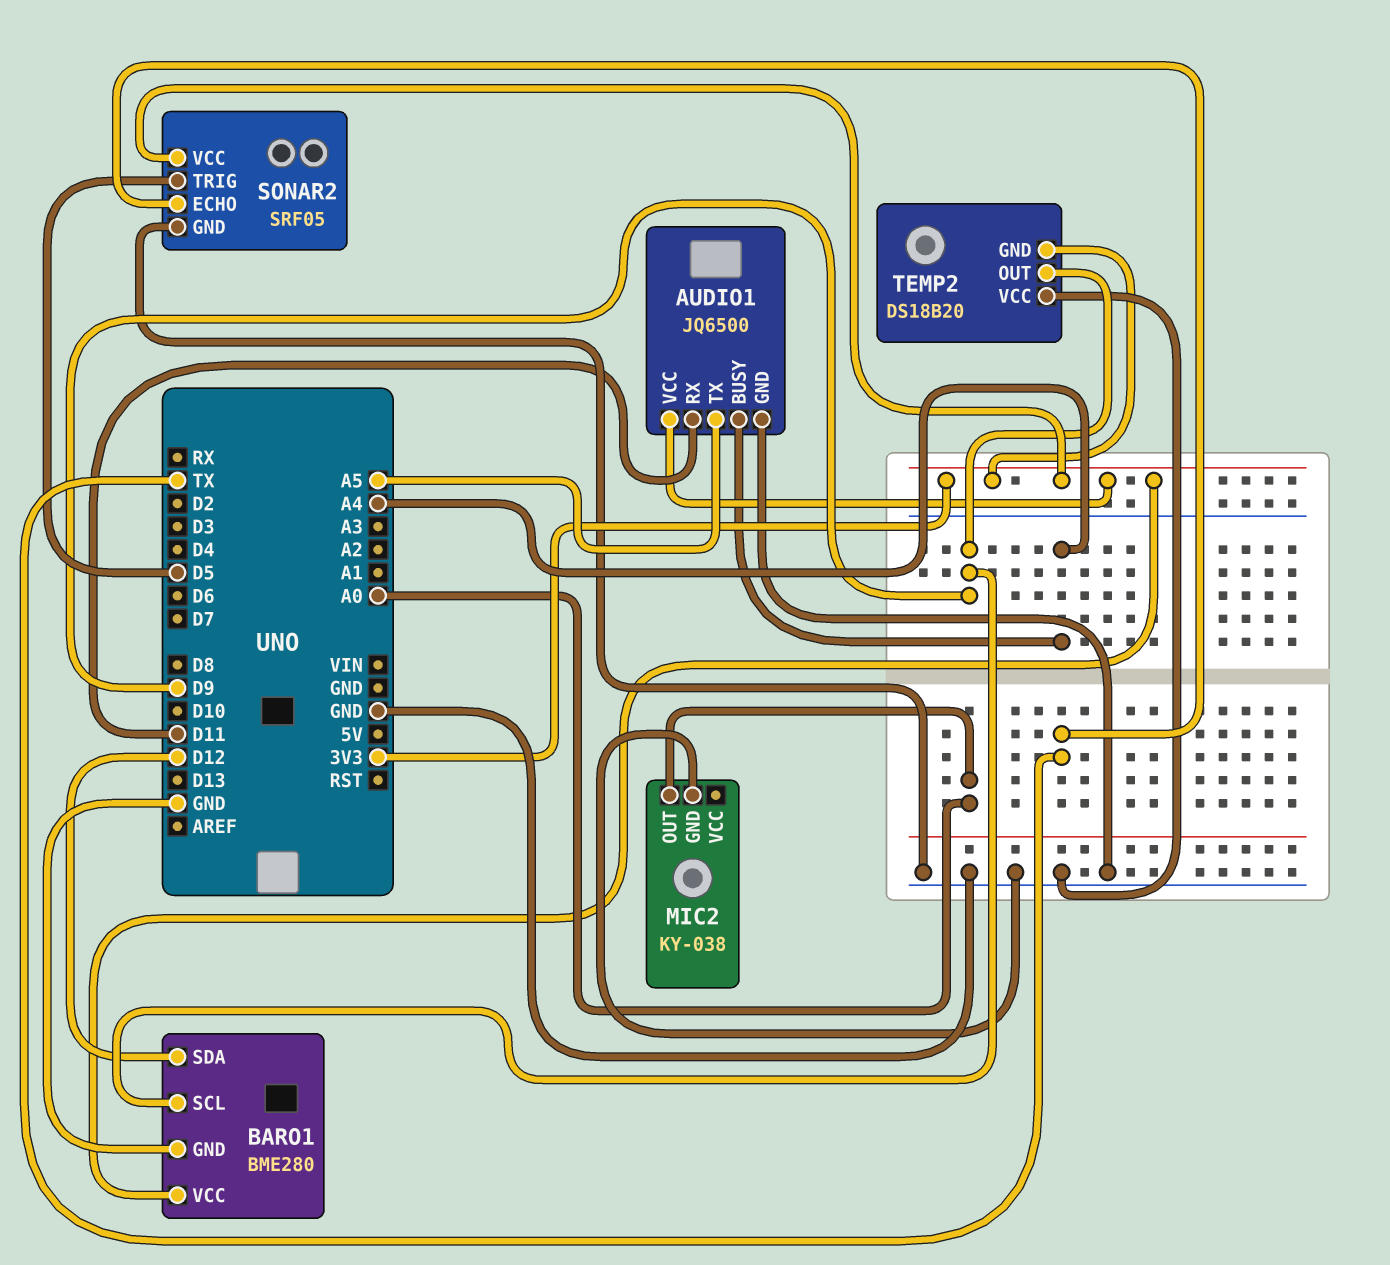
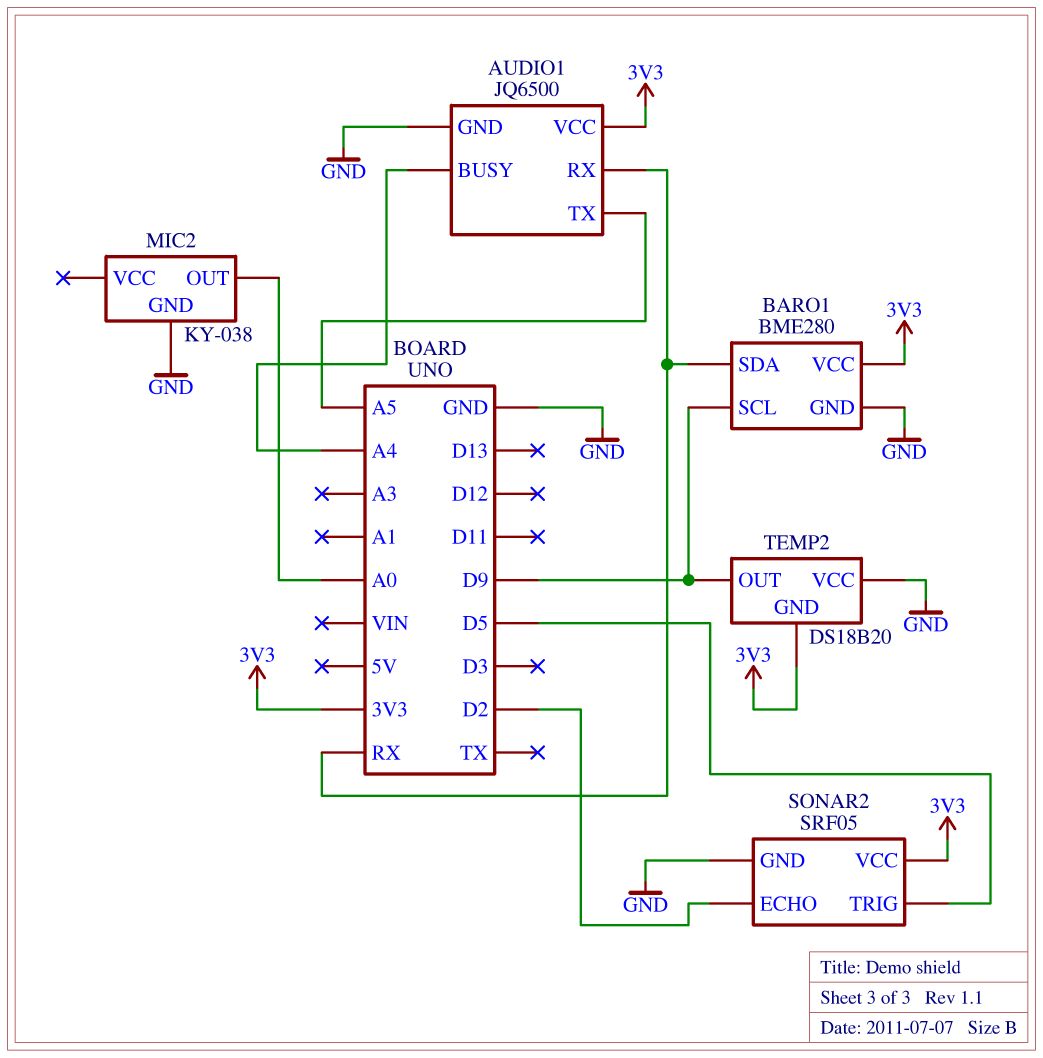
AUDIO1 pin RX: D11 -> RX
BARO1 pin SDA: D12 -> RX
SONAR2 pin ECHO: TX -> D2

